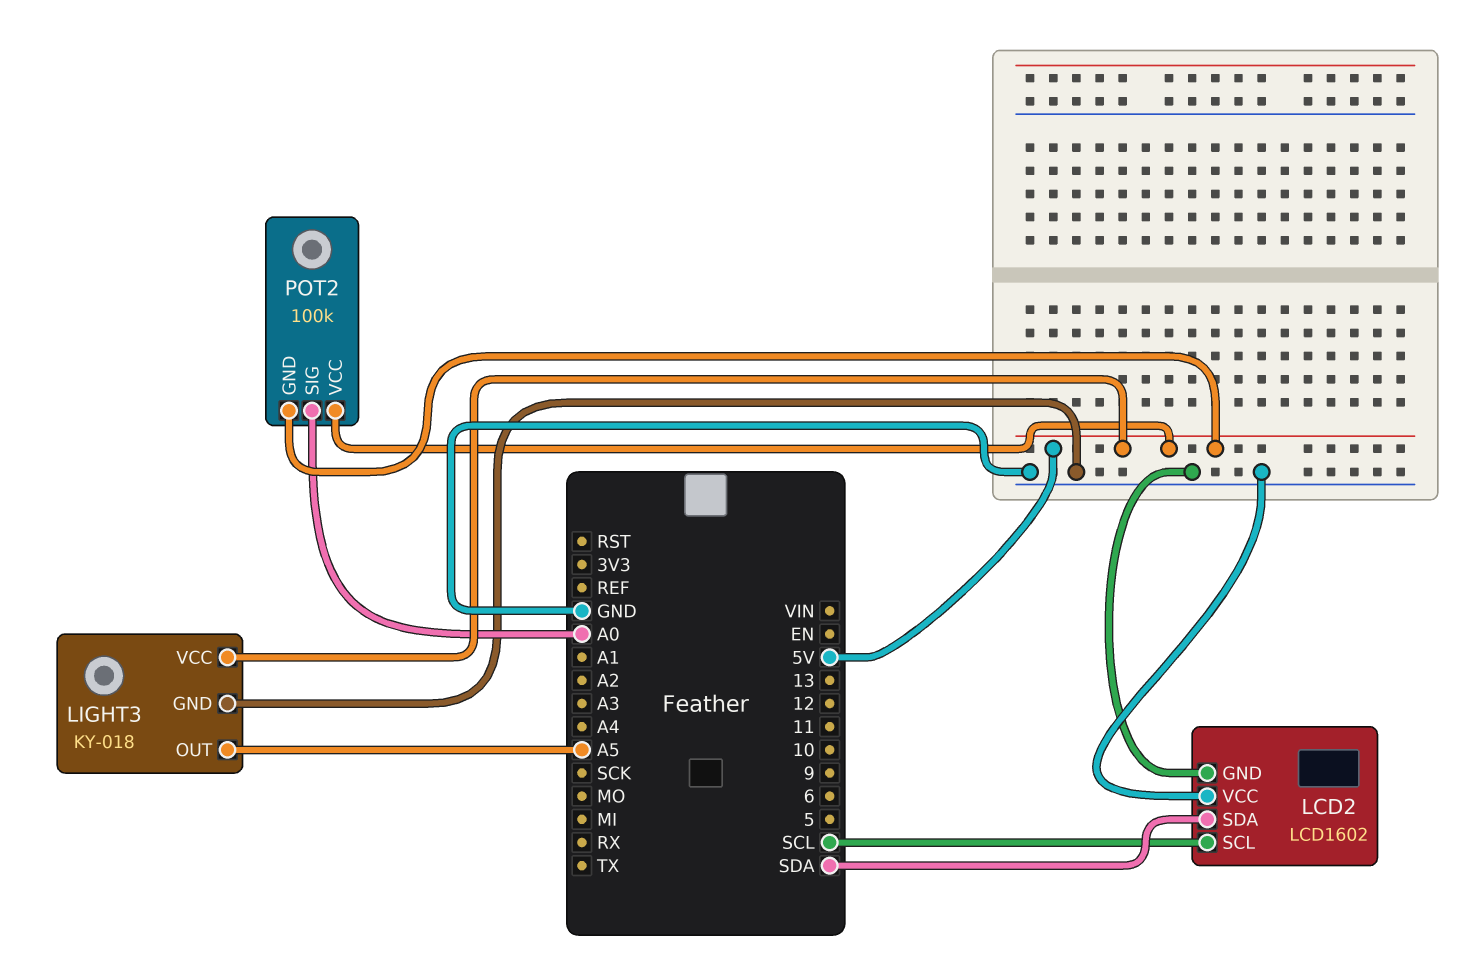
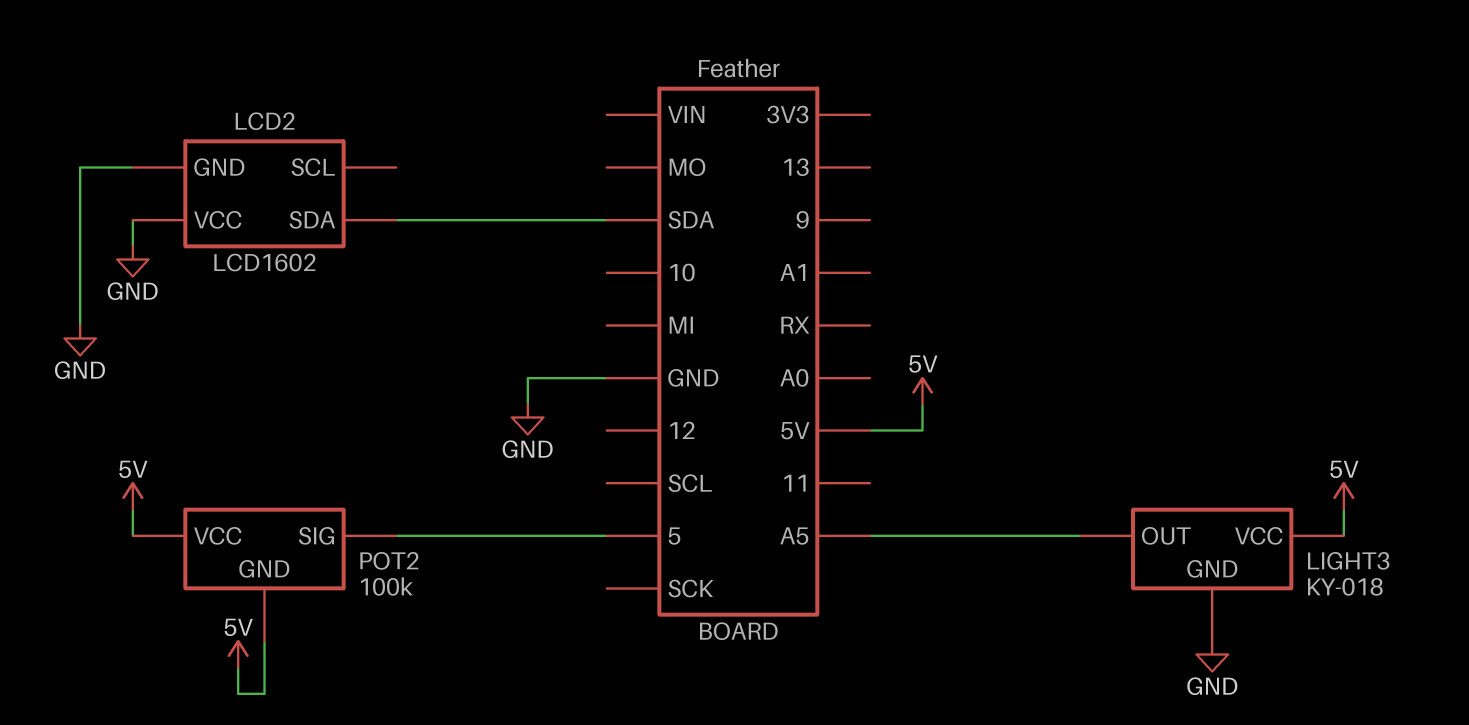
LCD2 pin SCL: SCL -> none
POT2 pin SIG: A0 -> 5

